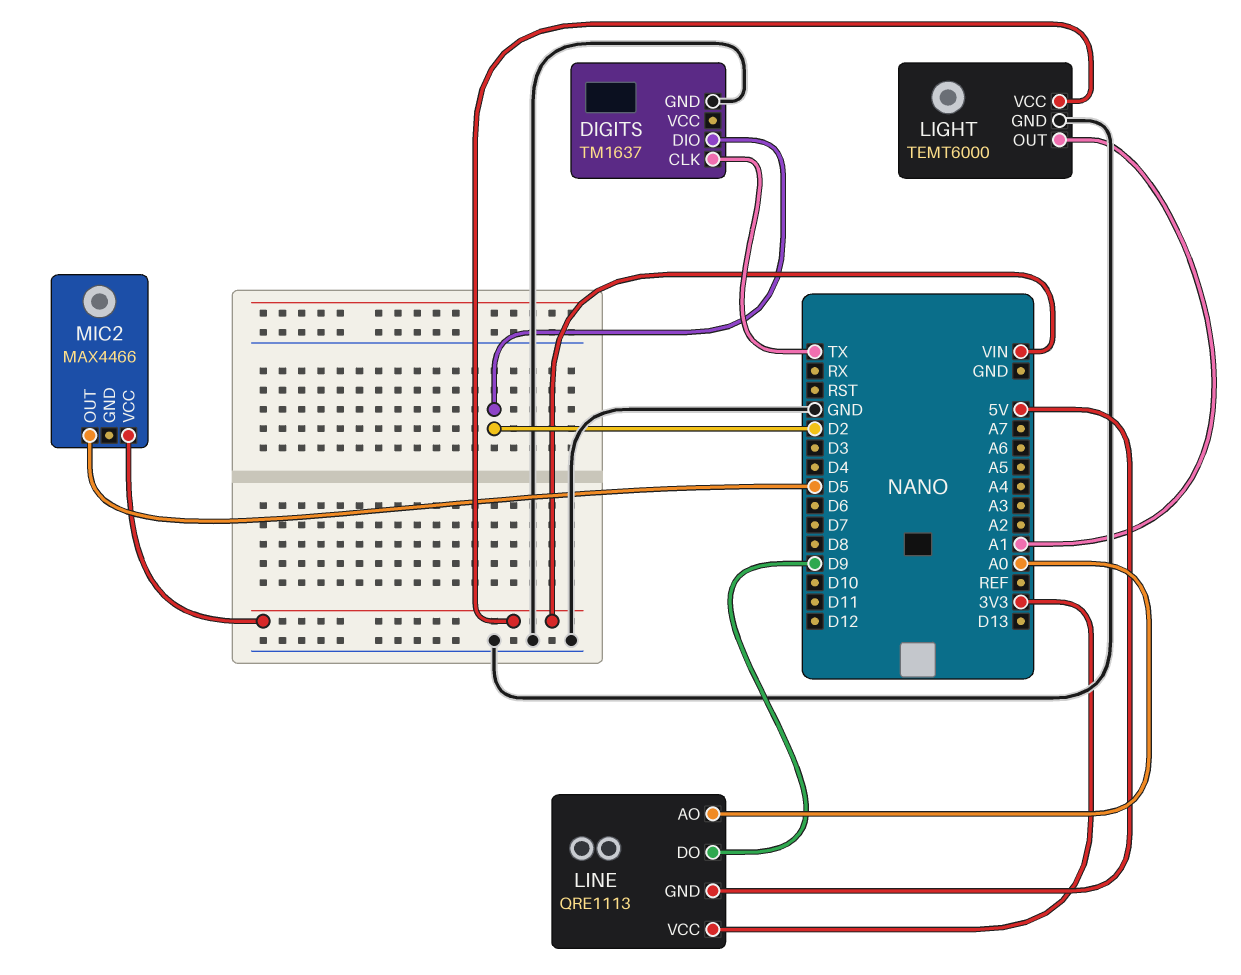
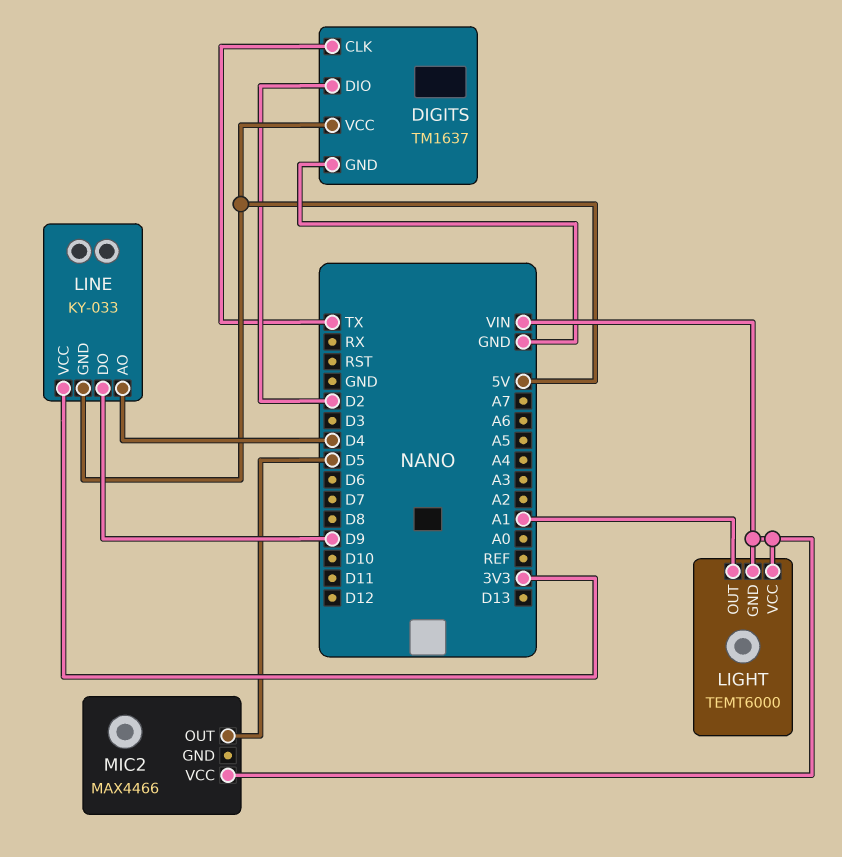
DIGITS pin VCC: none -> 5V
LIGHT pin GND: GND -> VIN
LINE: QRE1113 -> KY-033
LINE pin AO: A0 -> D4

